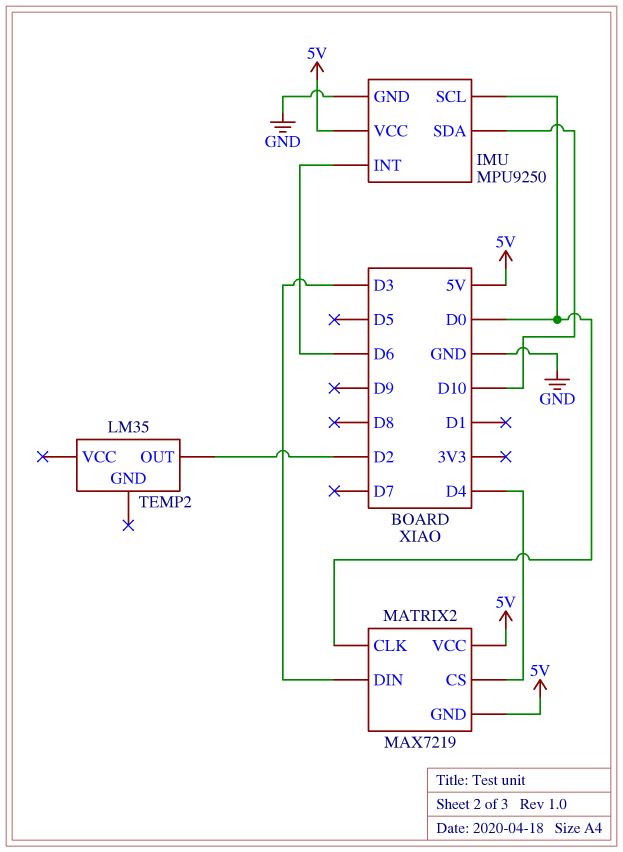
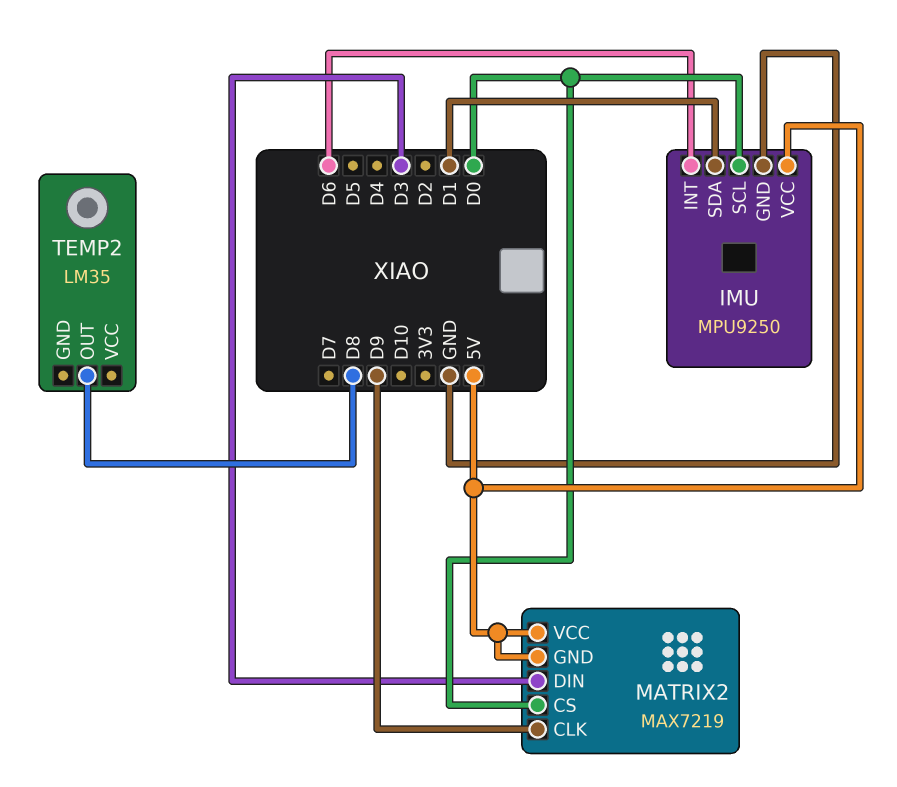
IMU pin SDA: D10 -> D1
MATRIX2 pin CLK: D0 -> D9
MATRIX2 pin CS: D4 -> D0
TEMP2 pin OUT: D2 -> D8

